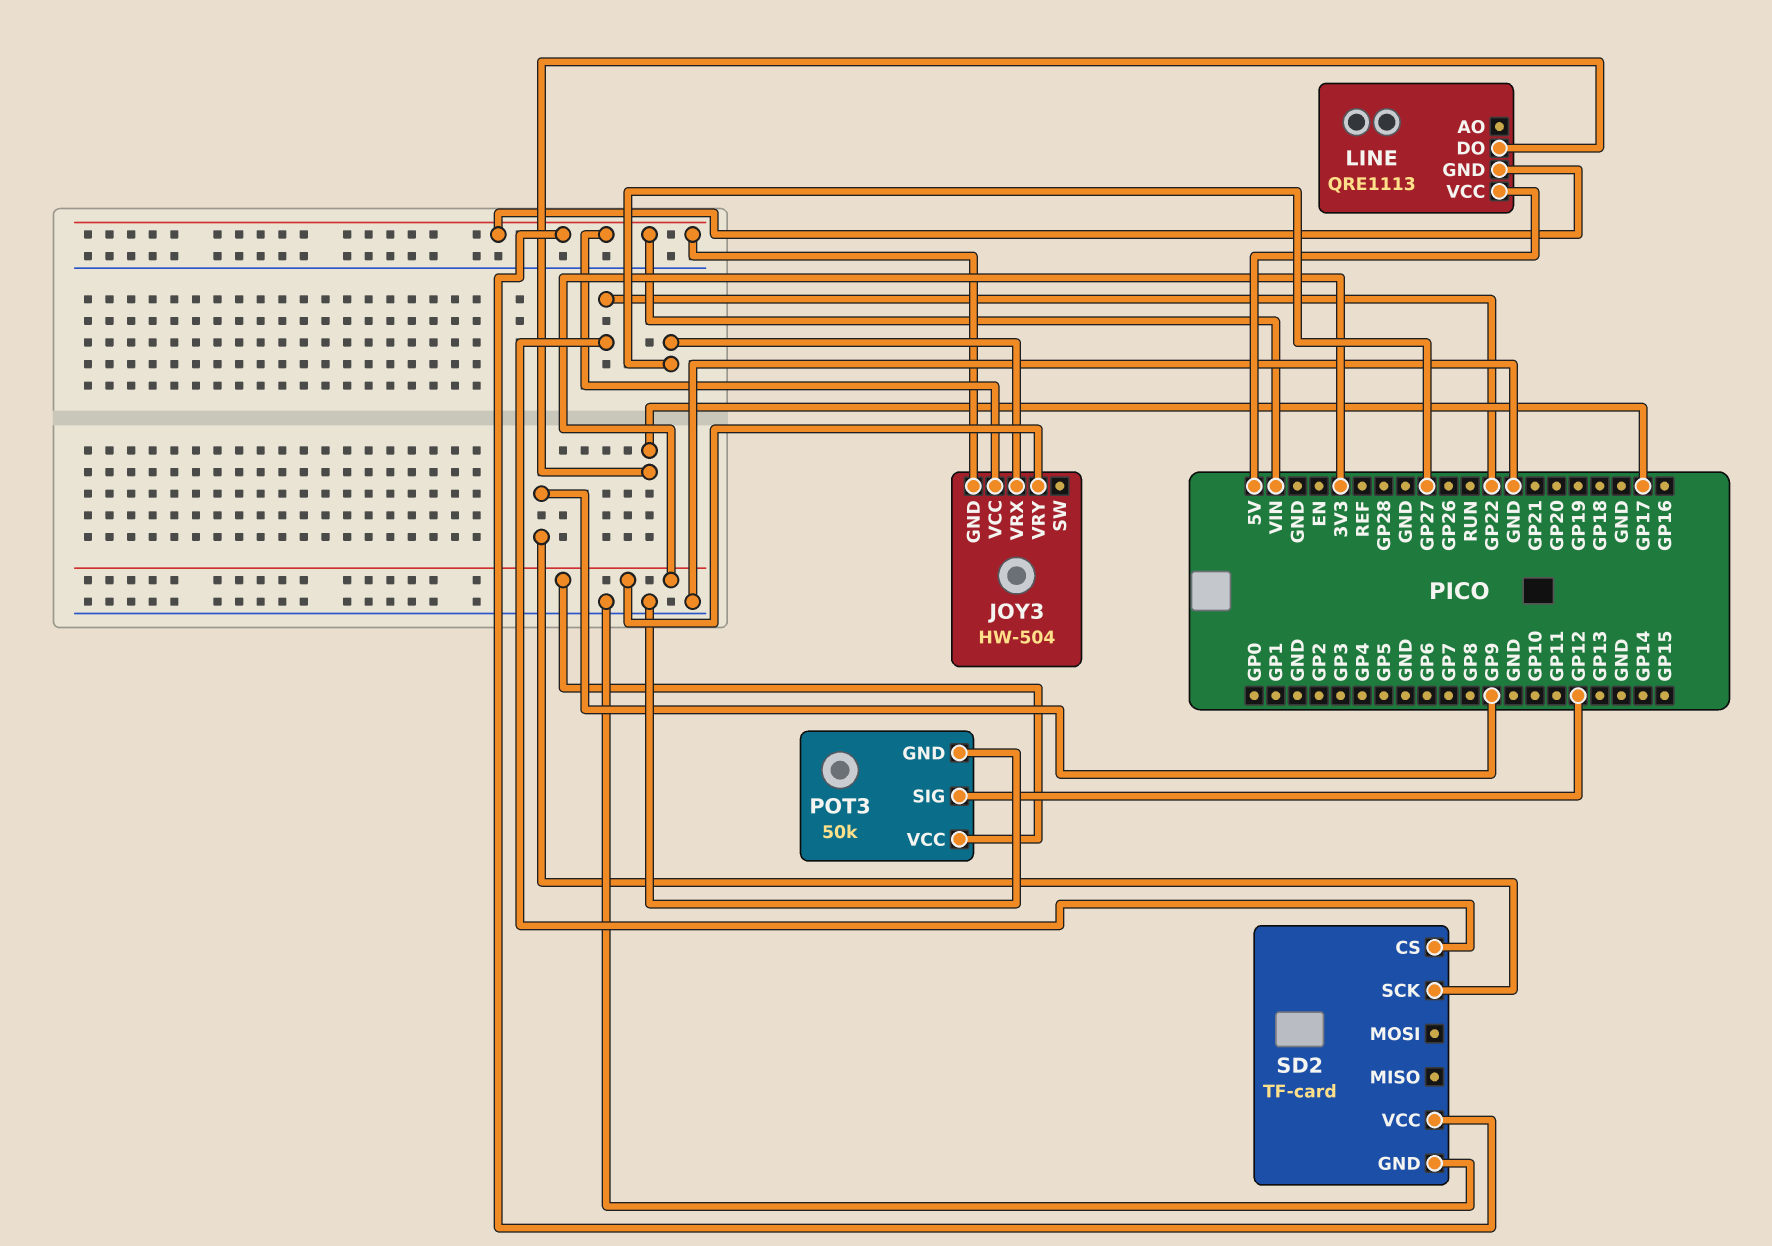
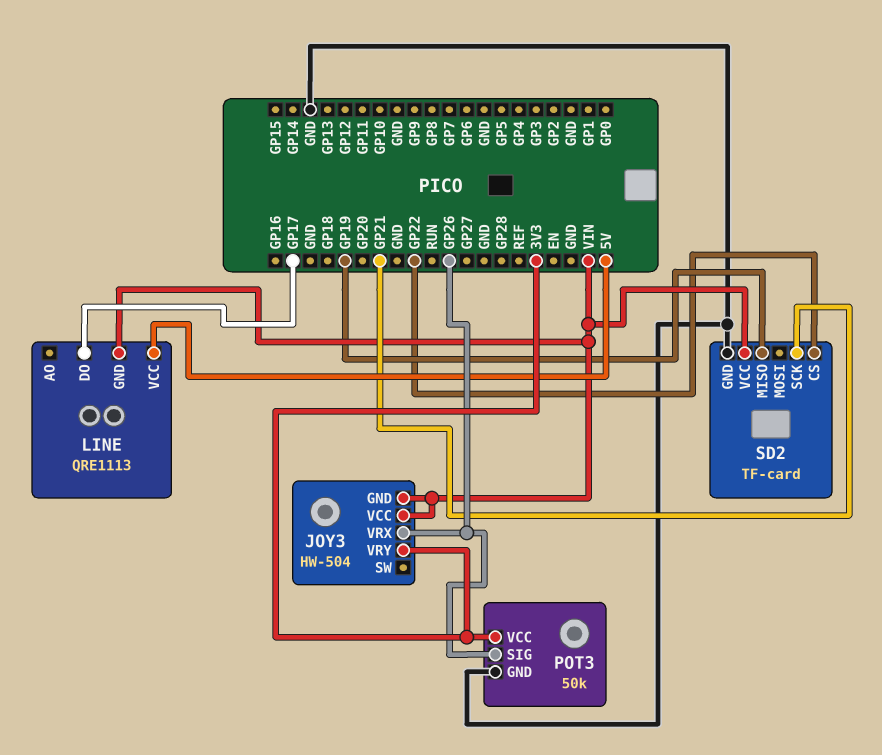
JOY3 pin VRX: GP27 -> GP26
POT3 pin SIG: GP12 -> GP26
SD2 pin MISO: none -> GP19
SD2 pin SCK: GP9 -> GP21

